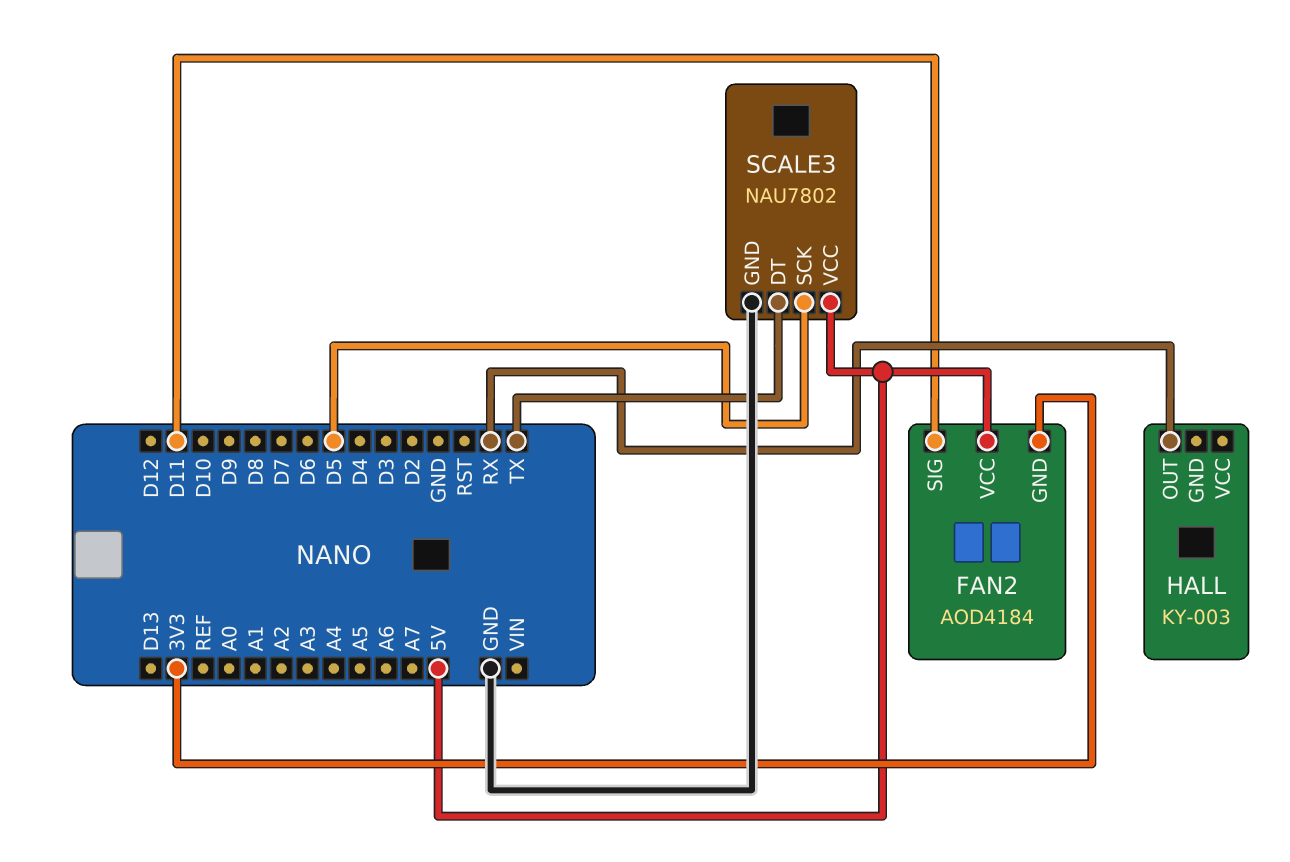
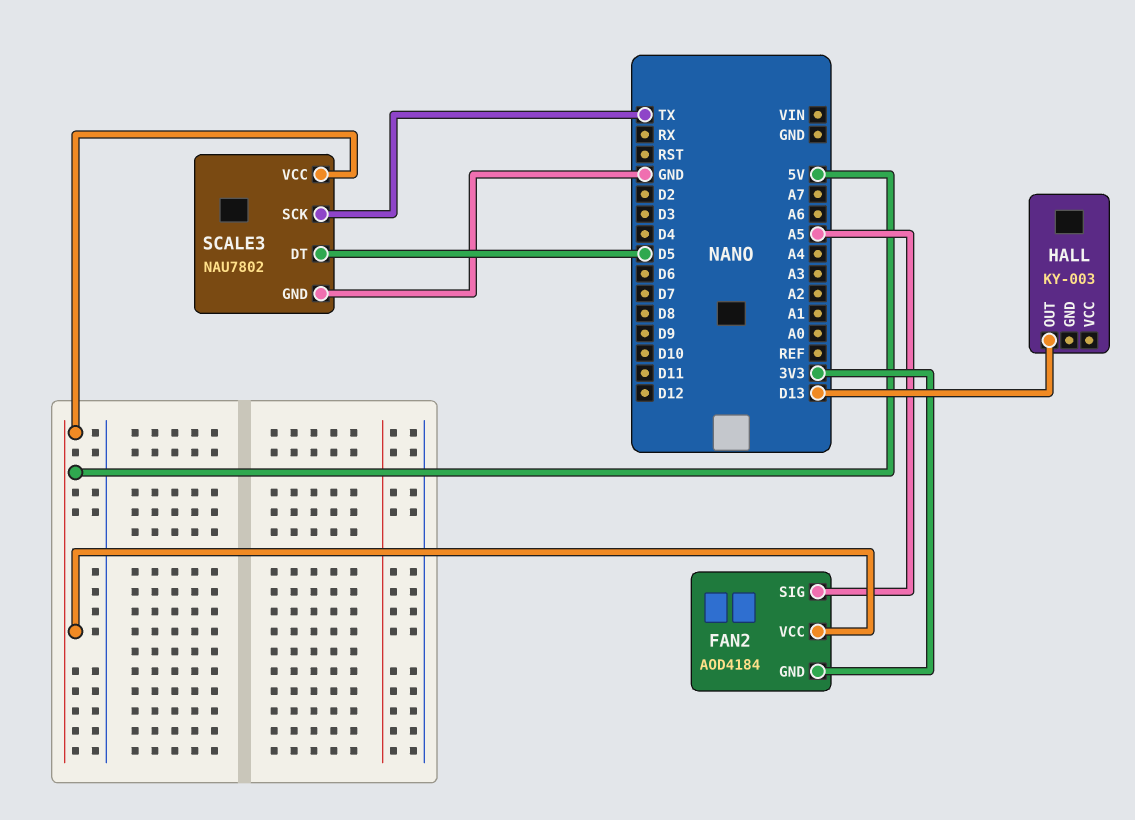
FAN2 pin SIG: D11 -> A5
HALL pin OUT: RX -> D13
SCALE3 pin DT: TX -> D5
SCALE3 pin SCK: D5 -> TX

